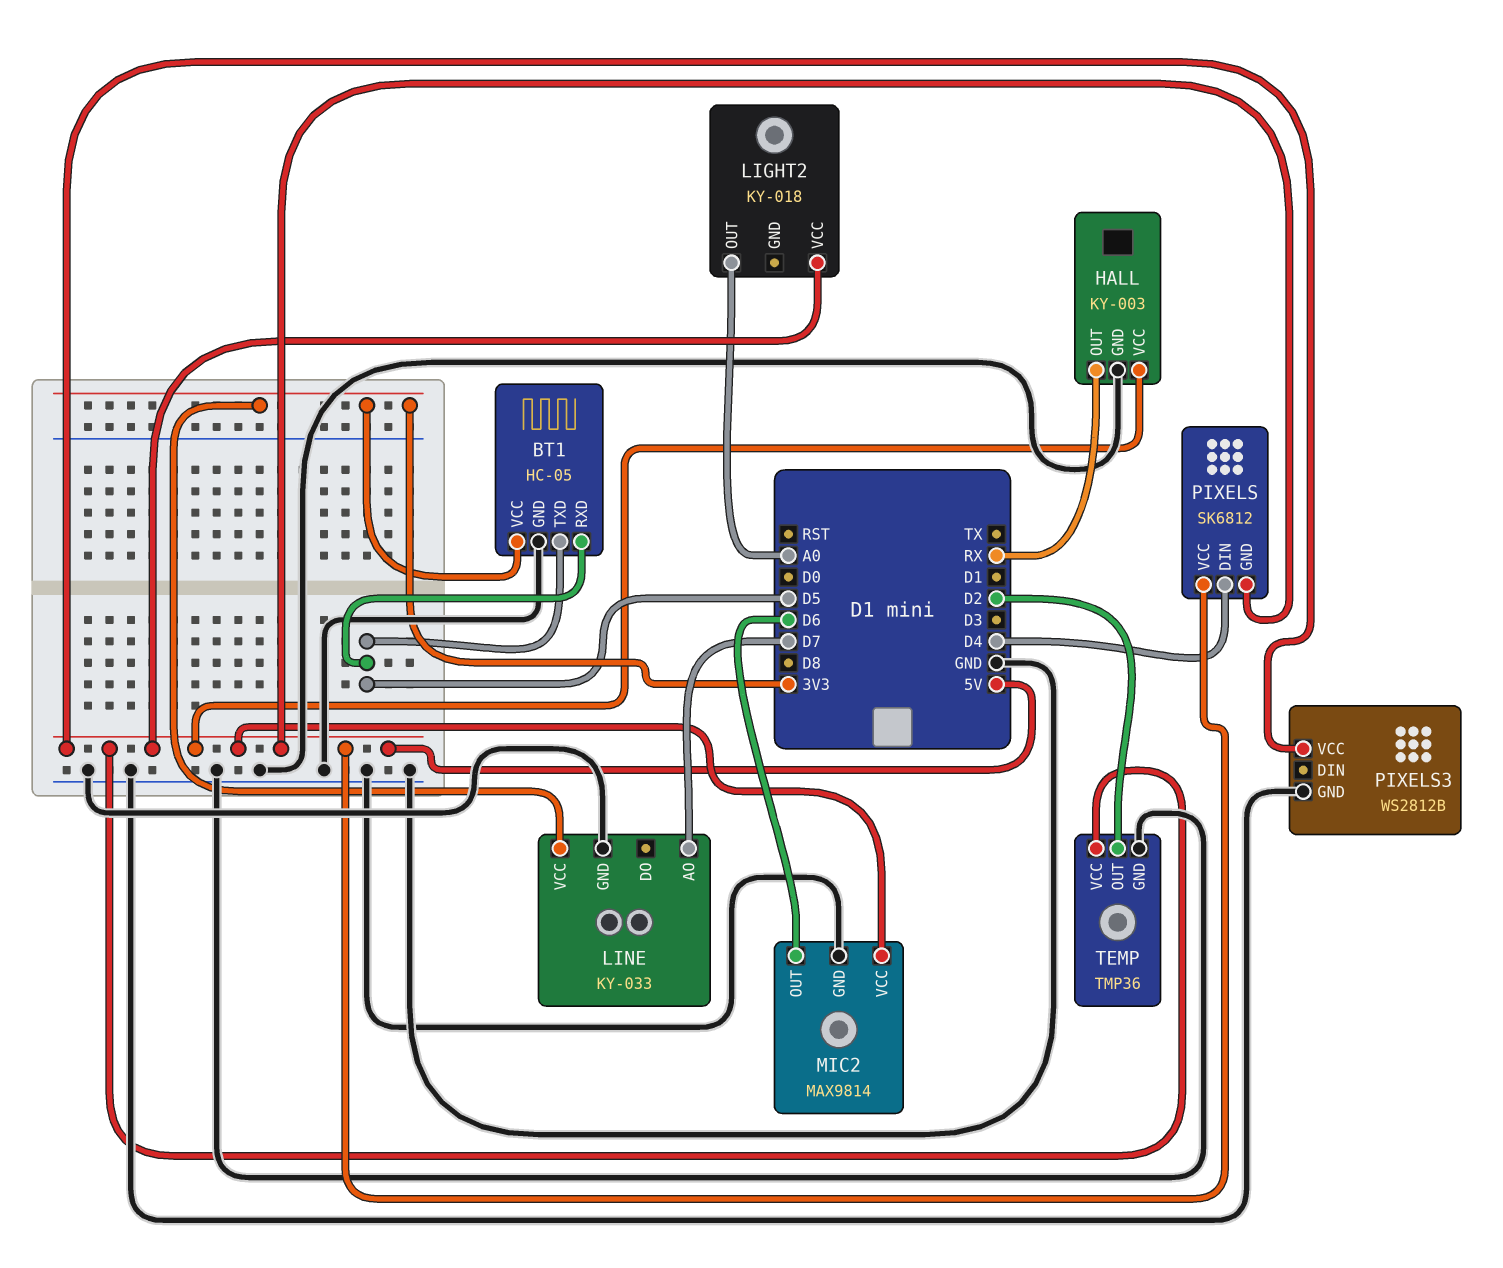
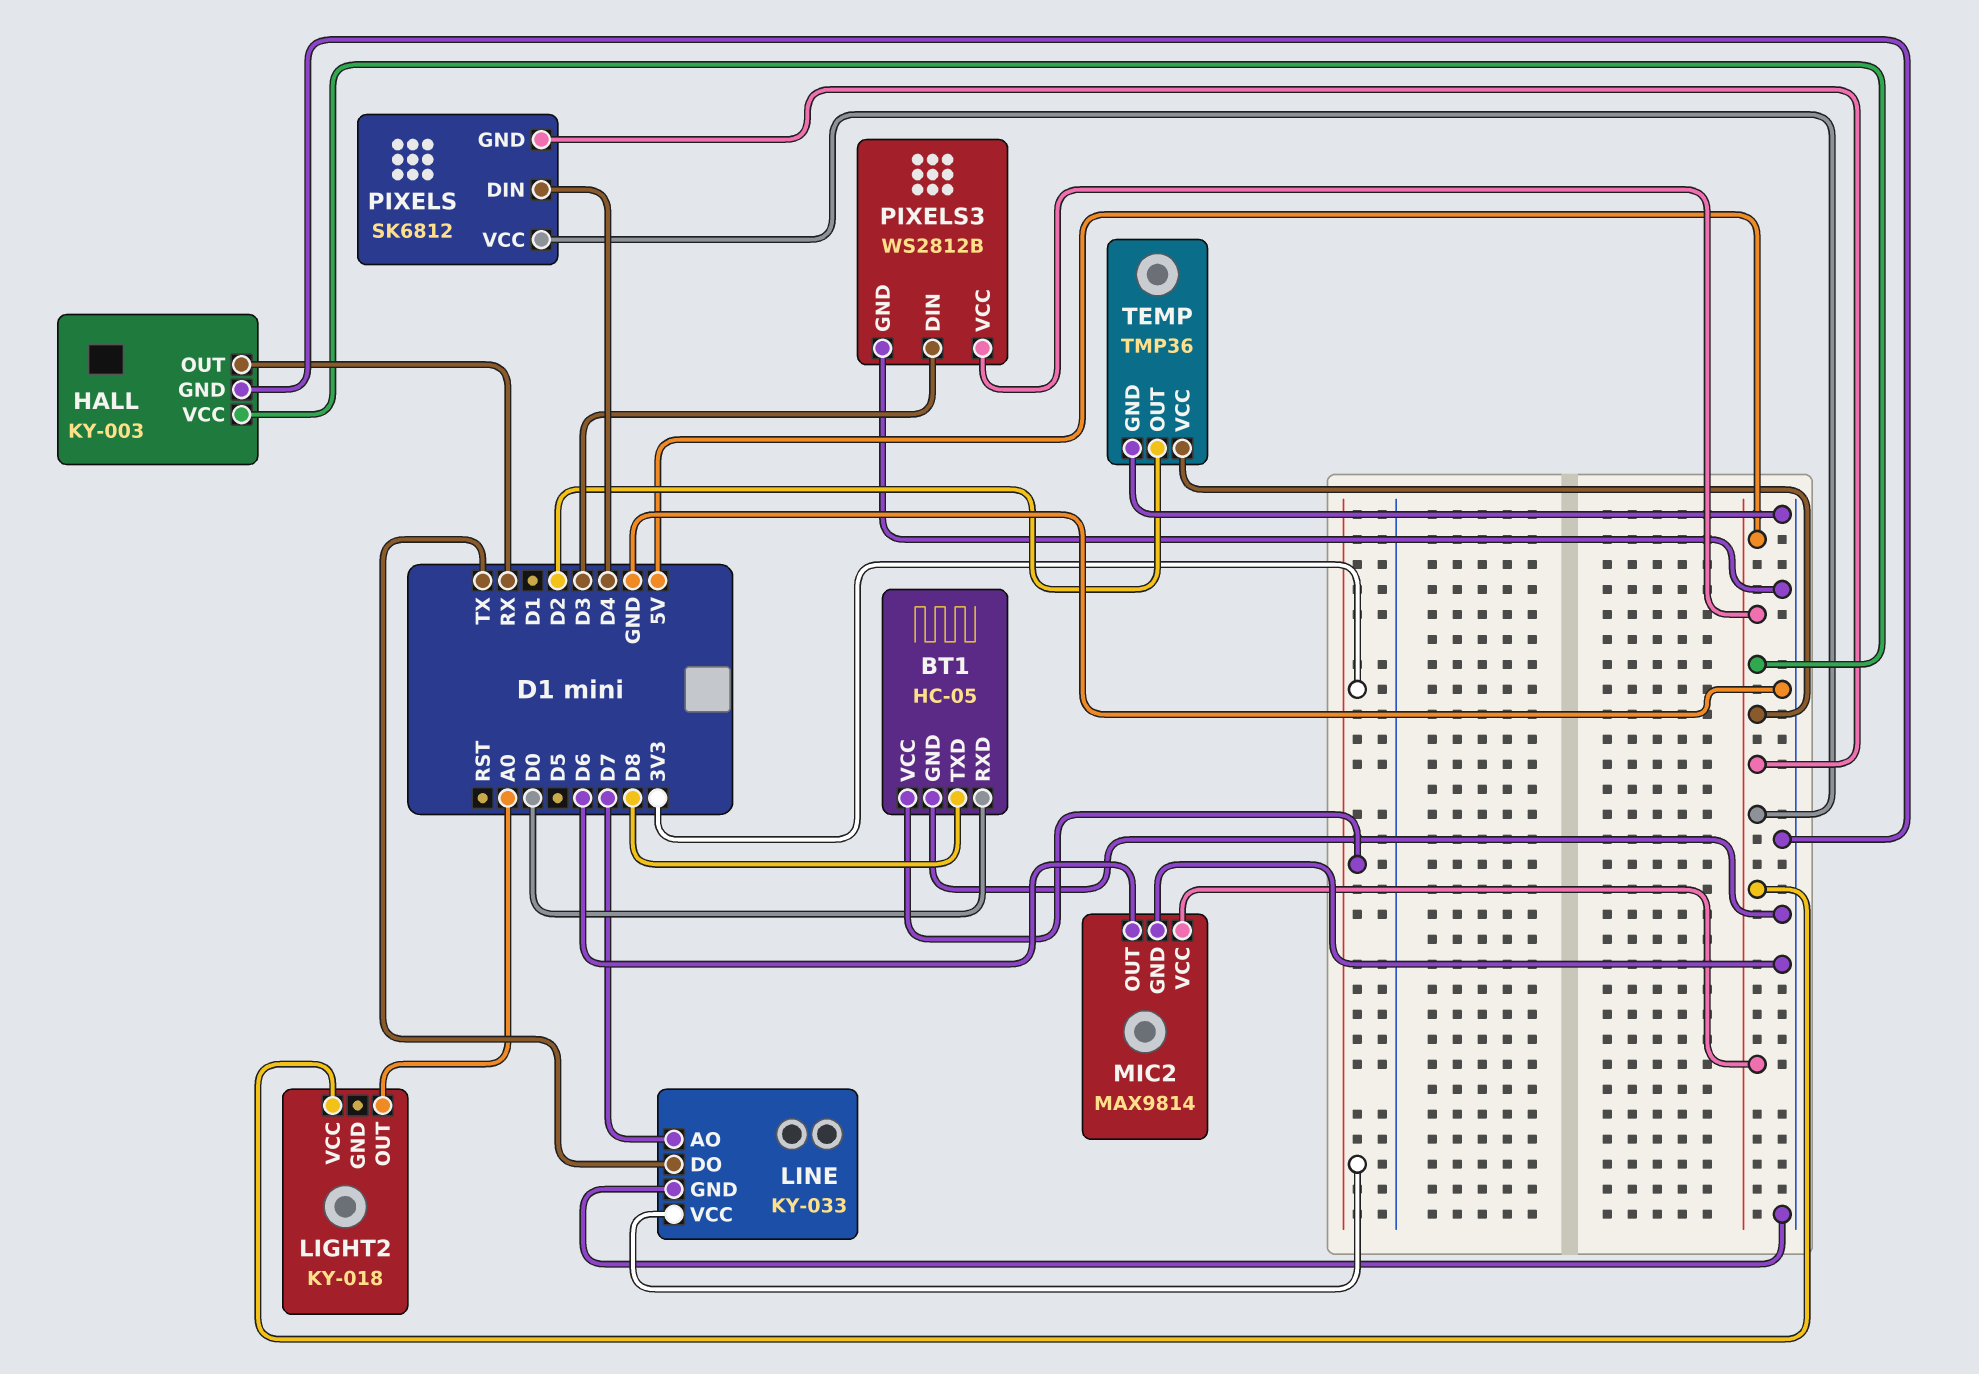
BT1 pin RXD: D5 -> D0
BT1 pin TXD: D5 -> D8
LINE pin DO: none -> TX
PIXELS3 pin DIN: none -> D3

